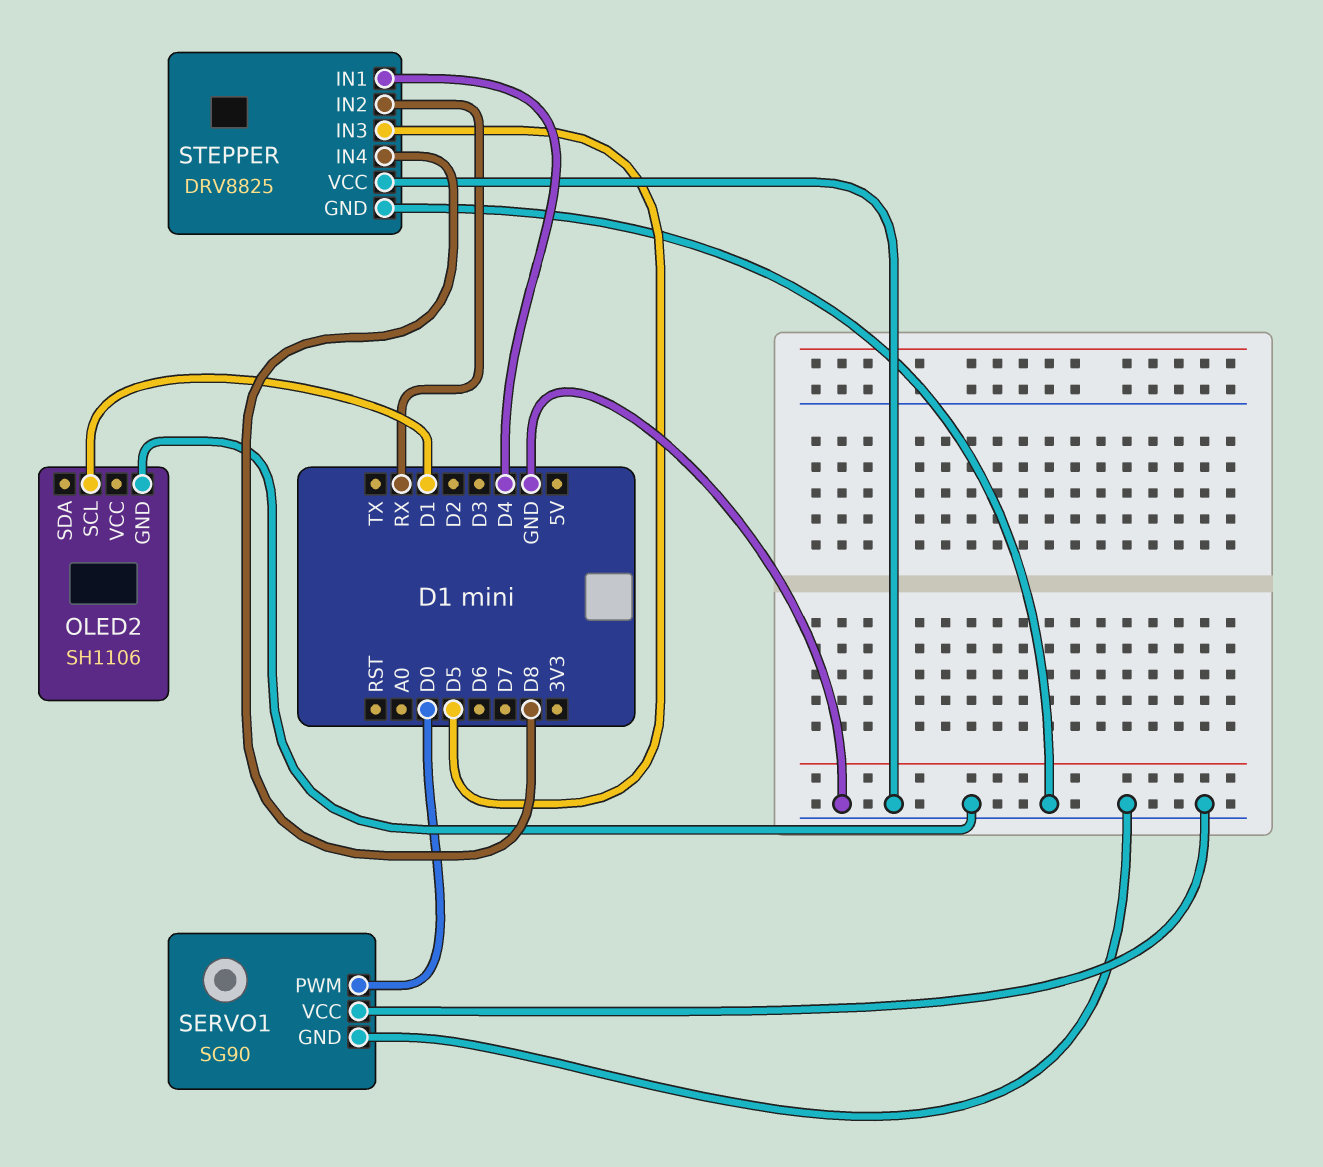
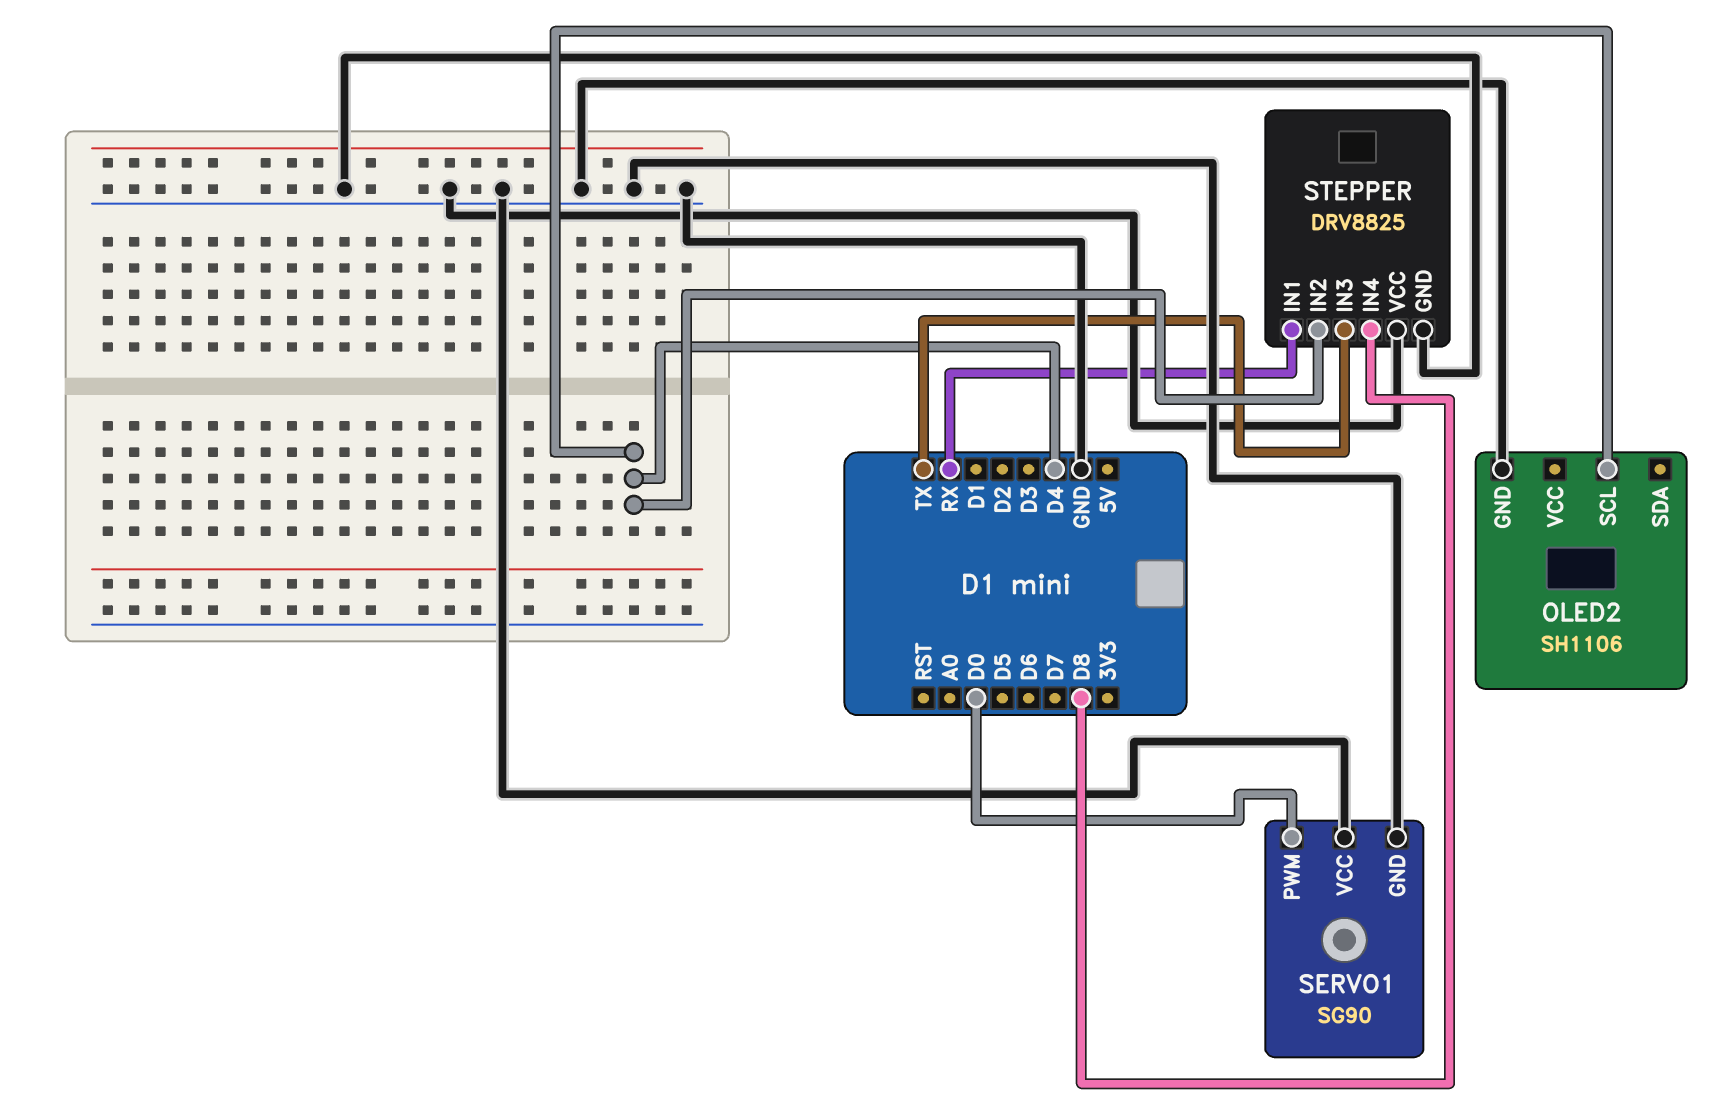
OLED2 pin SCL: D1 -> D4
STEPPER pin IN1: D4 -> RX
STEPPER pin IN2: RX -> D4
STEPPER pin IN3: D5 -> TX

